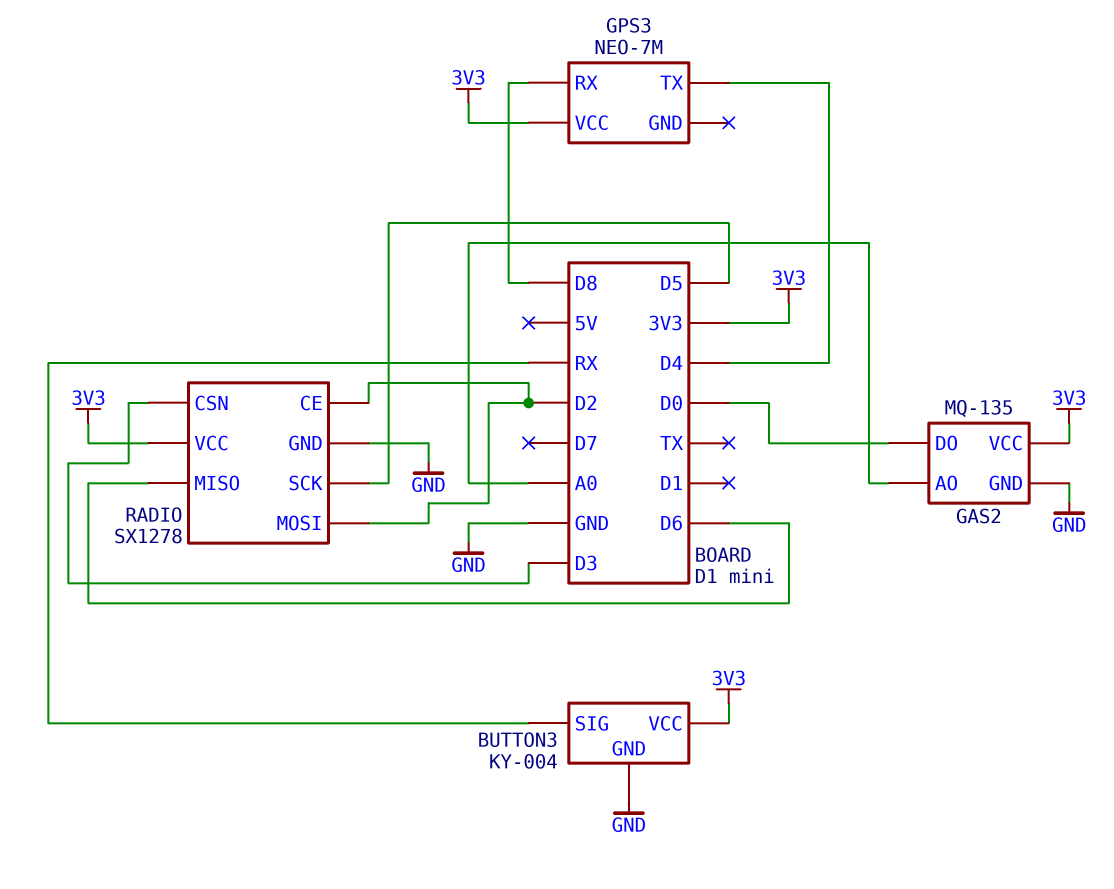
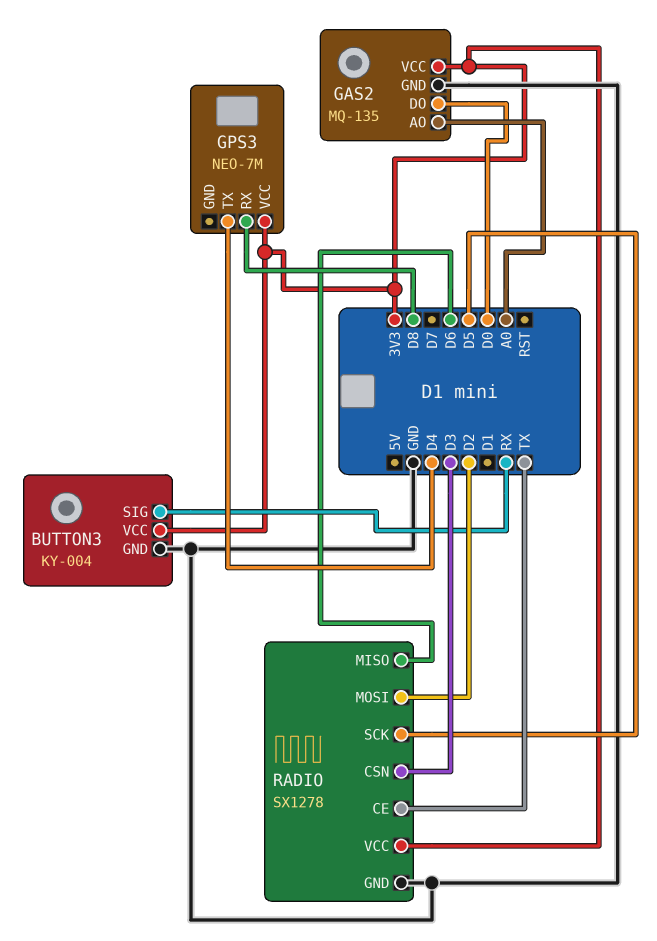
RADIO pin CE: D2 -> TX

